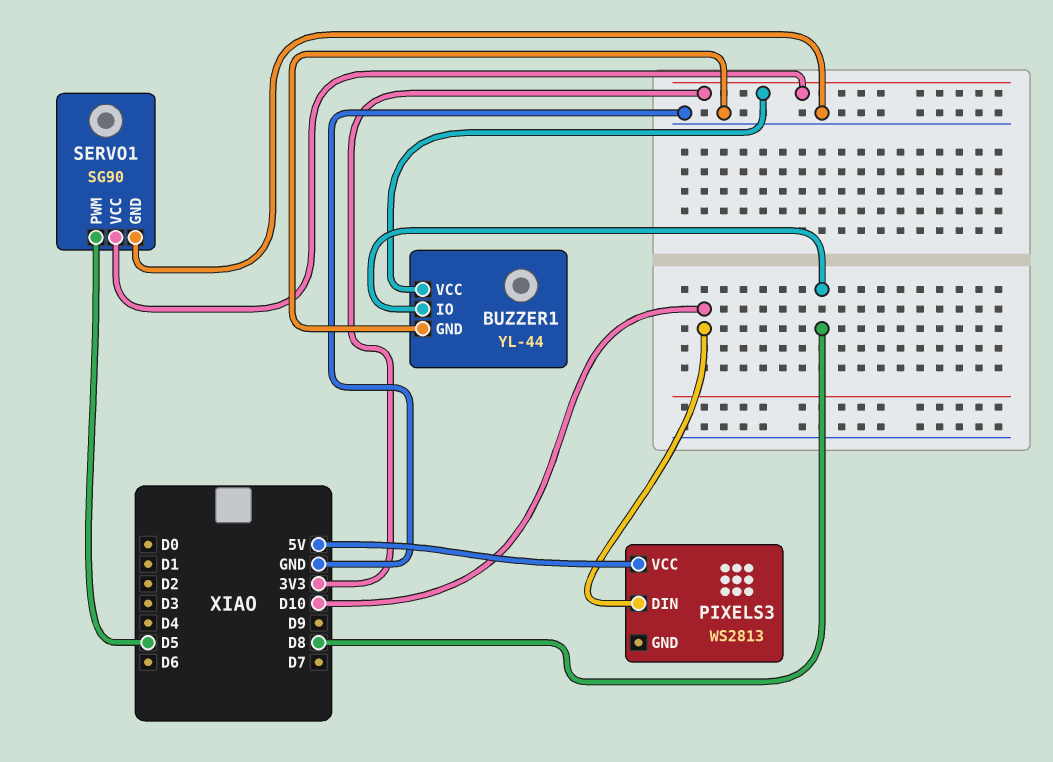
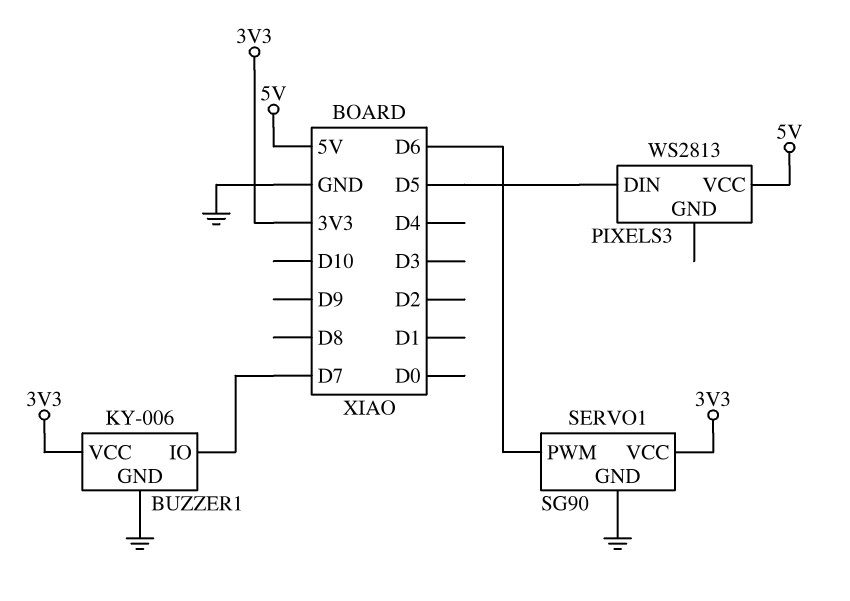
BUZZER1: YL-44 -> KY-006
BUZZER1 pin IO: D8 -> D7
PIXELS3 pin DIN: D10 -> D5
SERVO1 pin PWM: D5 -> D6

